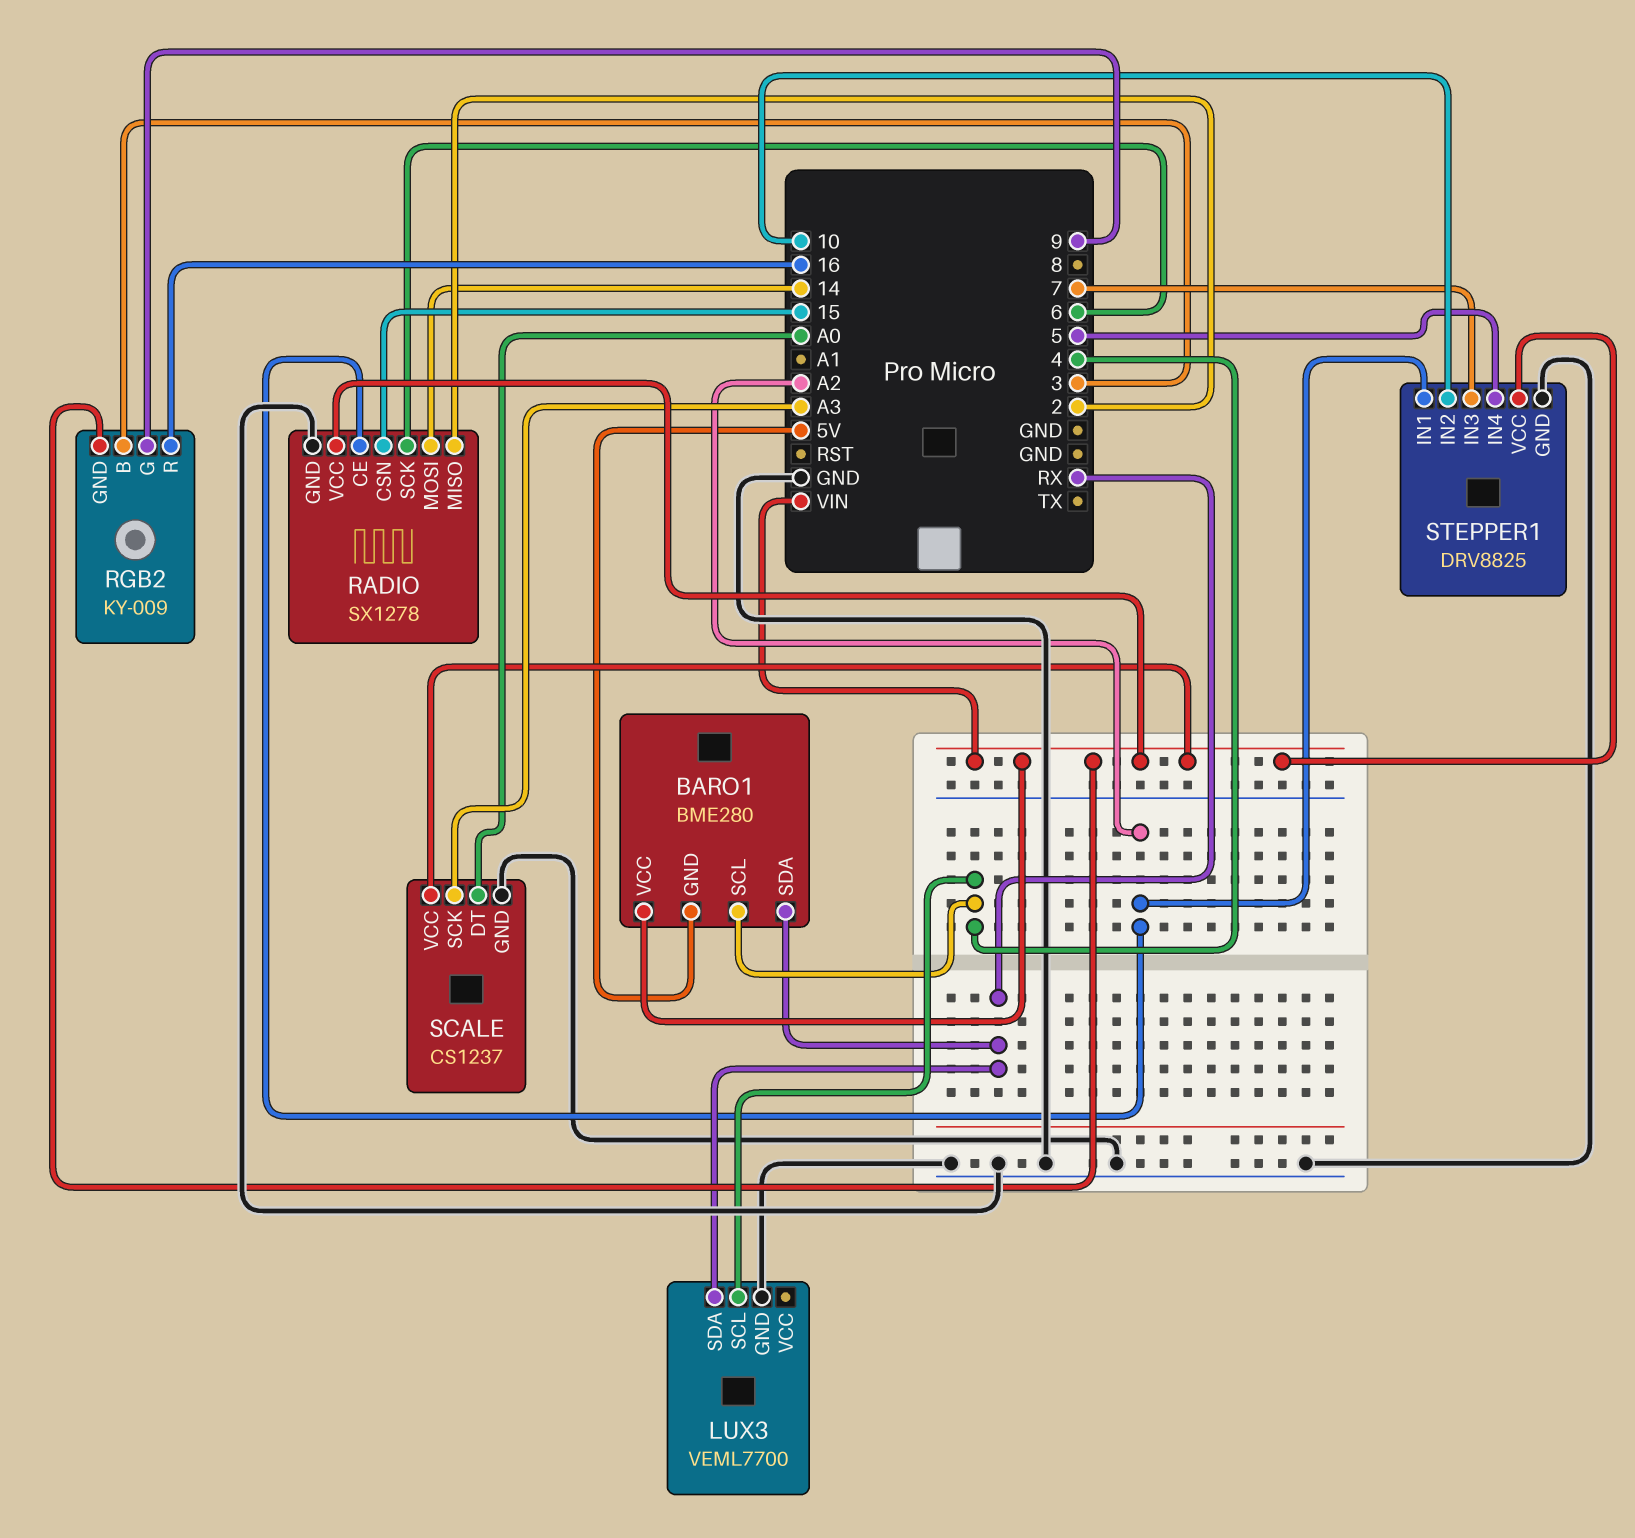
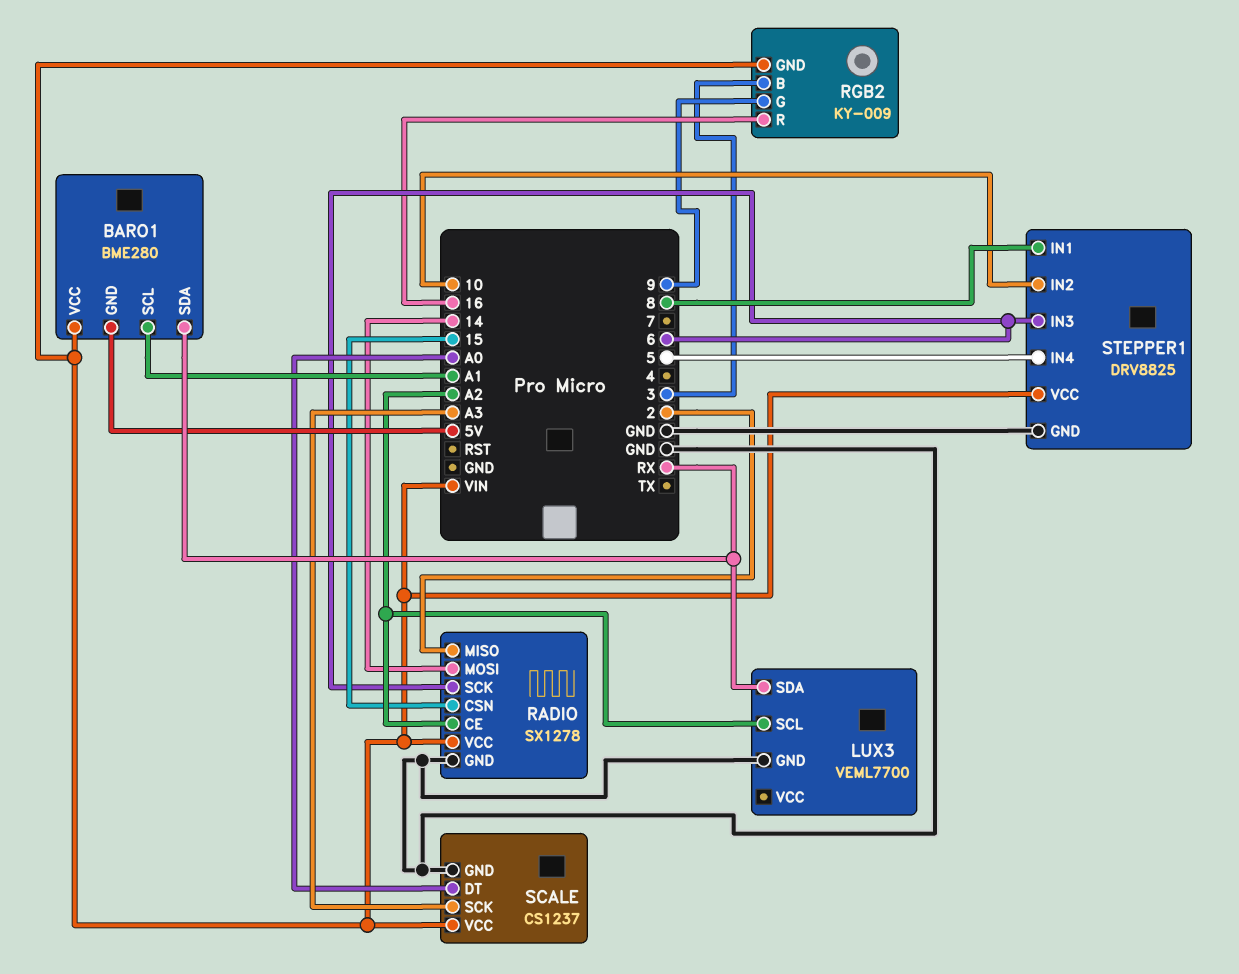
BARO1 pin SCL: 4 -> A1
LUX3 pin SCL: 4 -> A2
STEPPER1 pin IN1: A2 -> 8
STEPPER1 pin IN3: 7 -> 6

